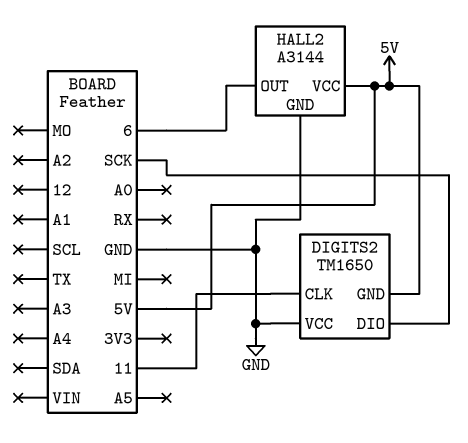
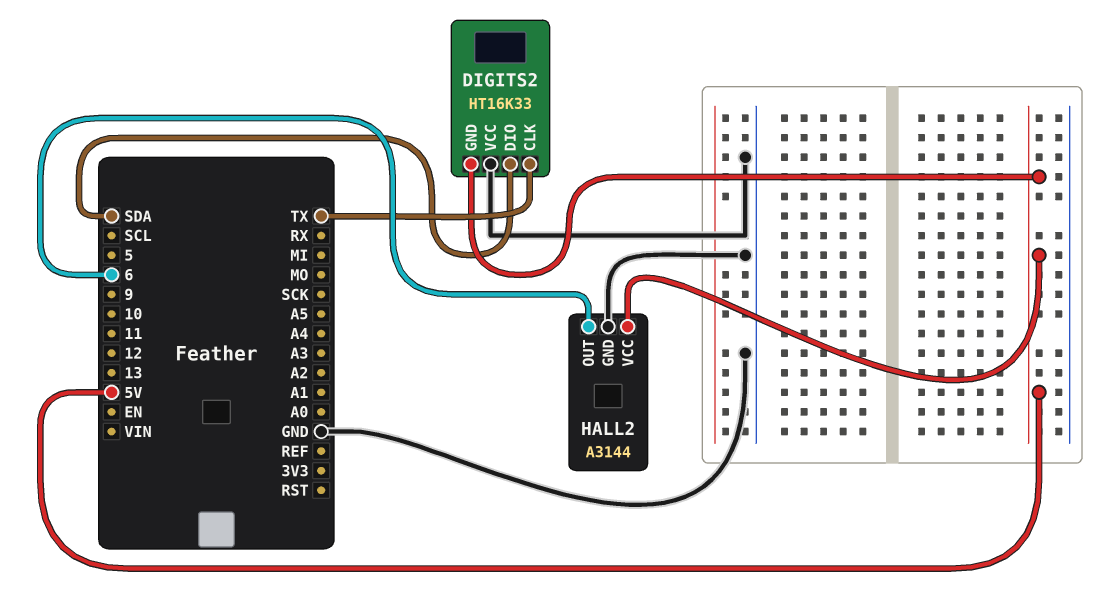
DIGITS2: TM1650 -> HT16K33
DIGITS2 pin CLK: 11 -> TX
DIGITS2 pin DIO: SCK -> SDA

